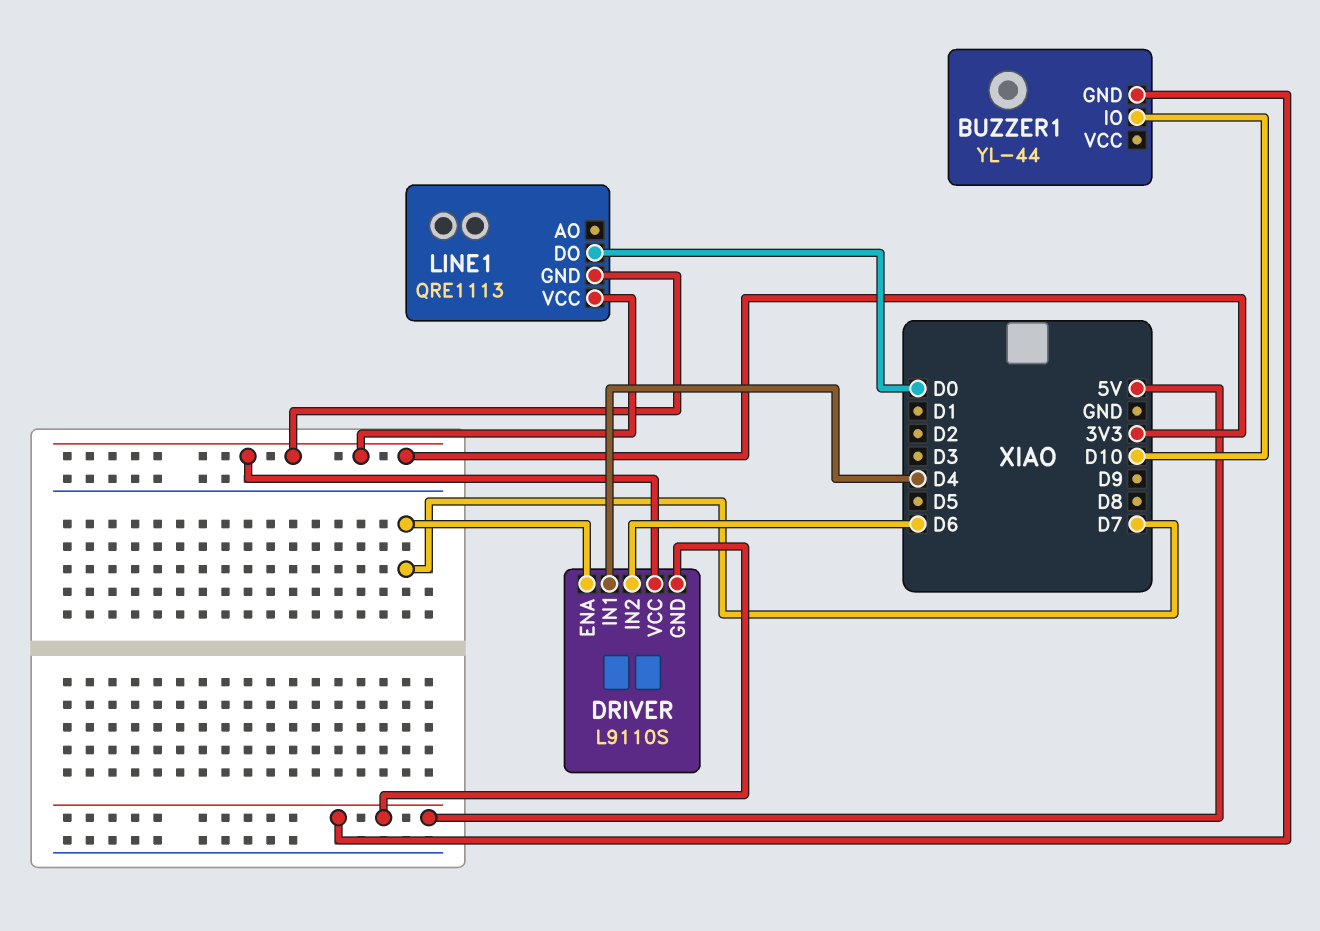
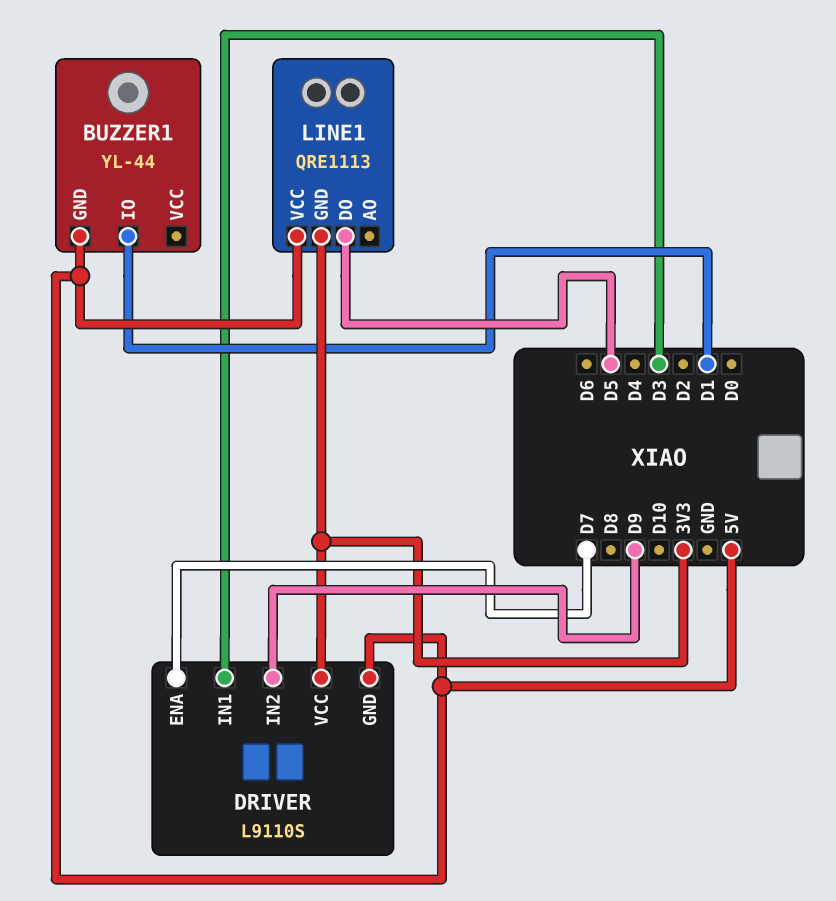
BUZZER1 pin IO: D10 -> D1
DRIVER pin IN1: D4 -> D3
DRIVER pin IN2: D6 -> D9
LINE1 pin DO: D0 -> D5
LINE1 pin VCC: 3V3 -> 5V

